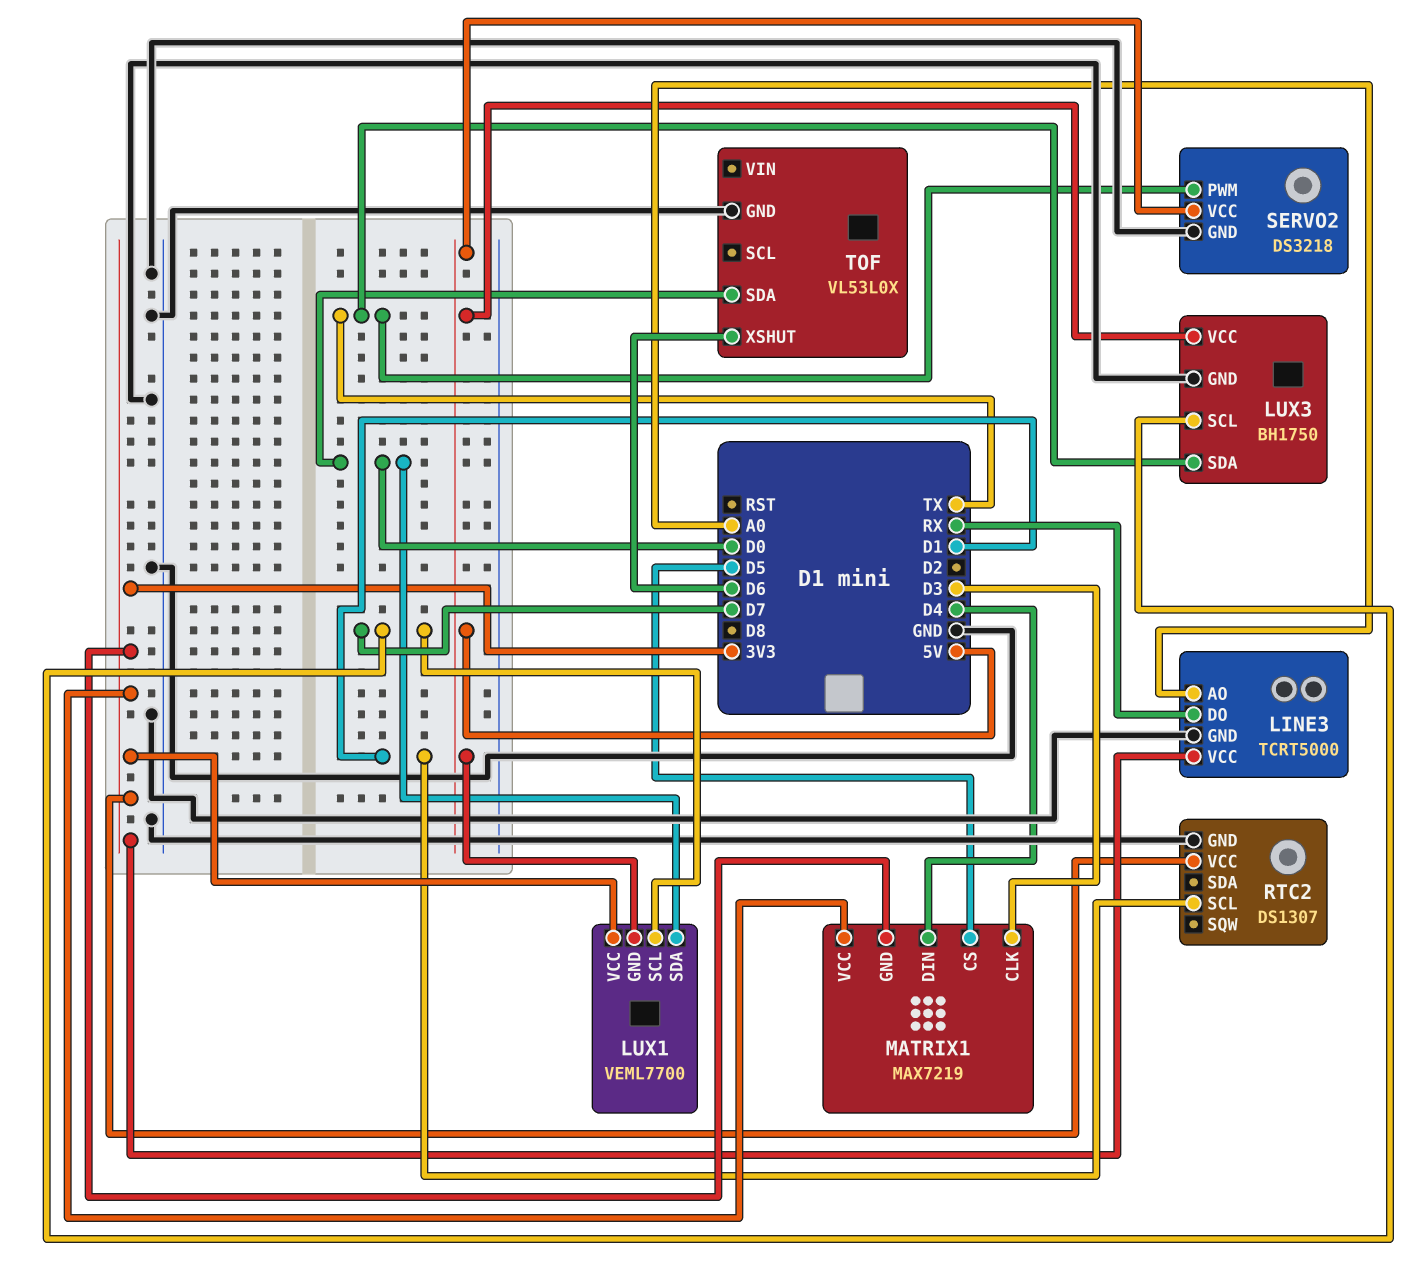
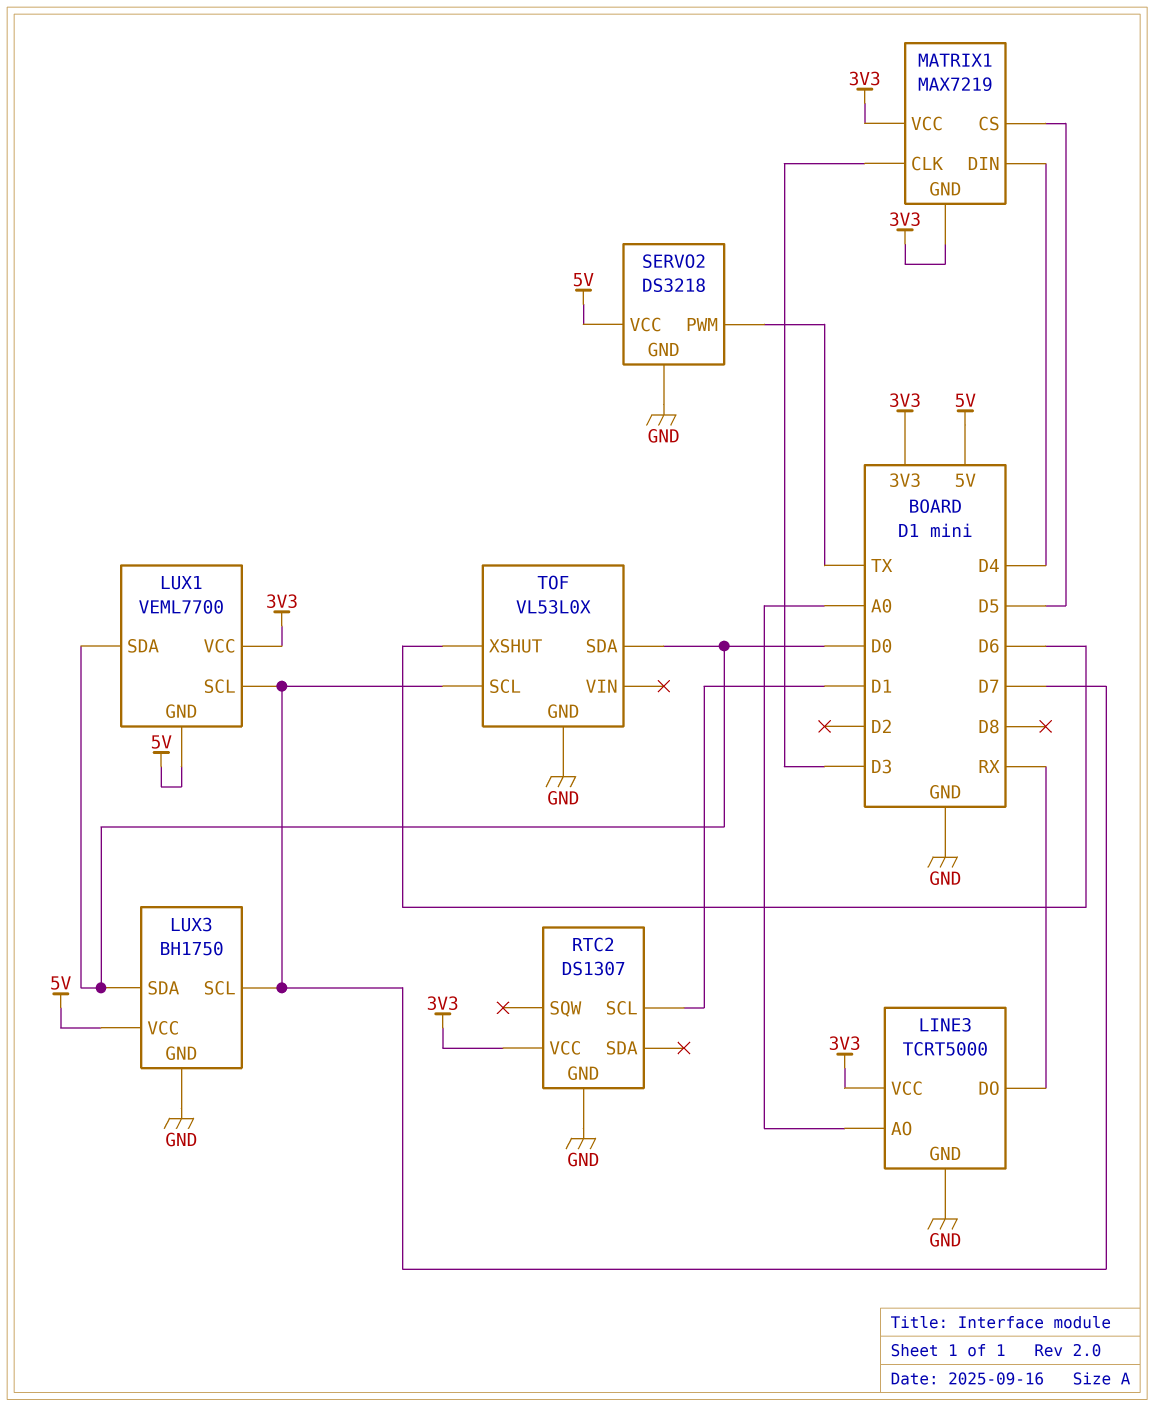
LUX3 pin SDA: TX -> D0
TOF pin SCL: none -> D7

